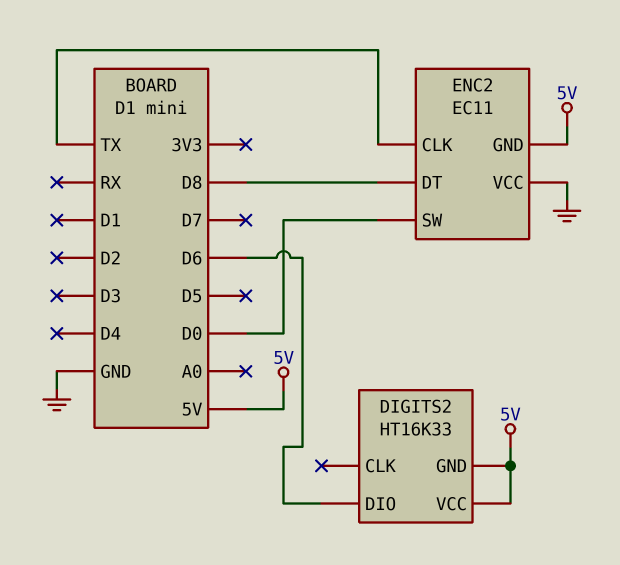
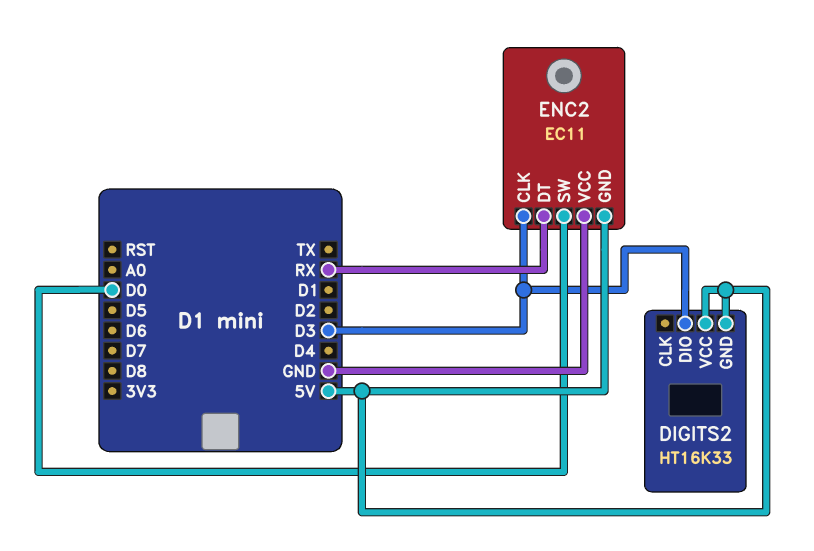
DIGITS2 pin DIO: D6 -> D3
ENC2 pin CLK: TX -> D3
ENC2 pin DT: D8 -> RX

